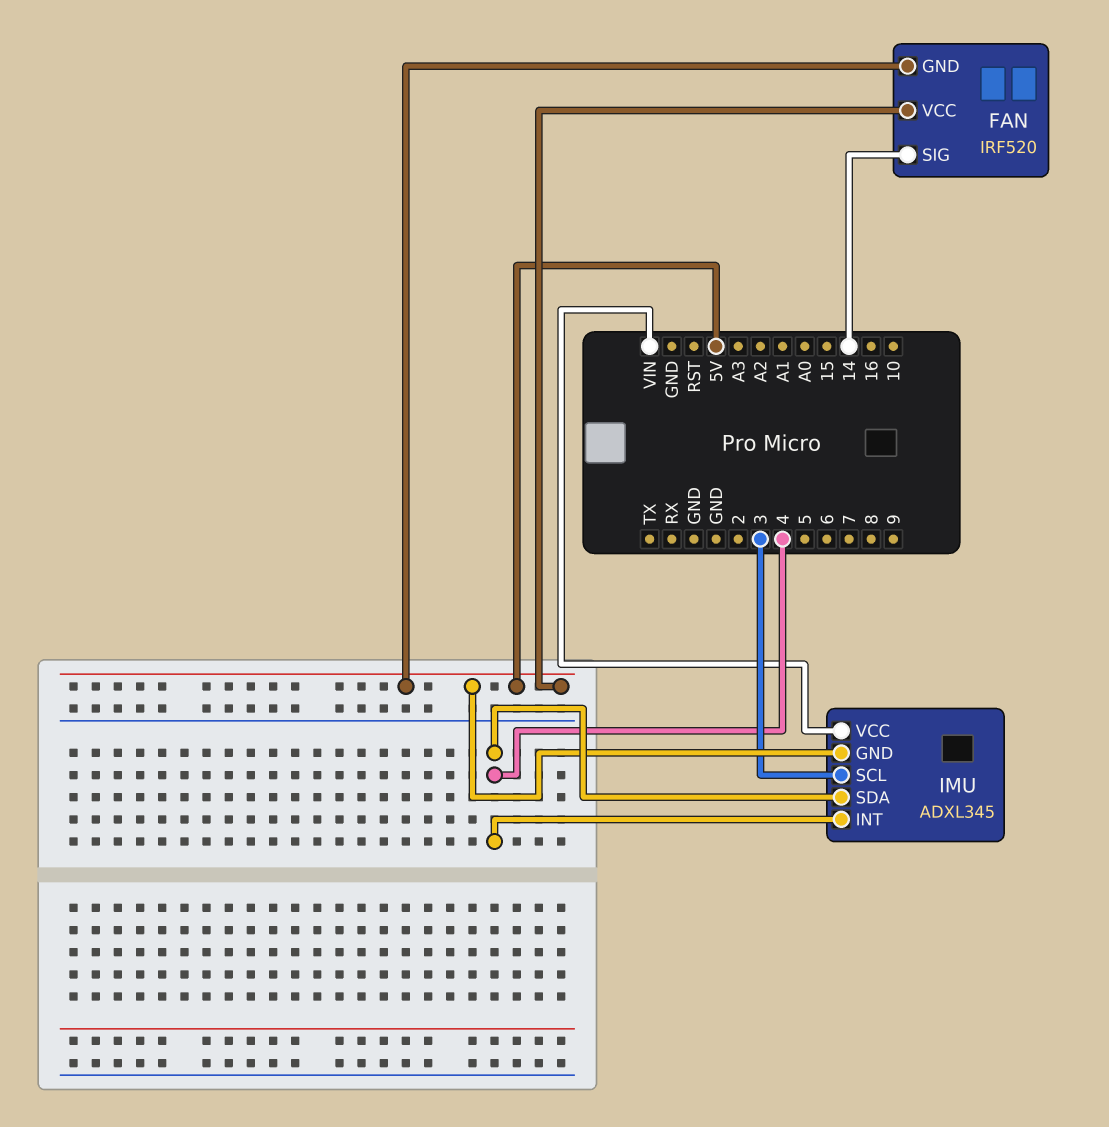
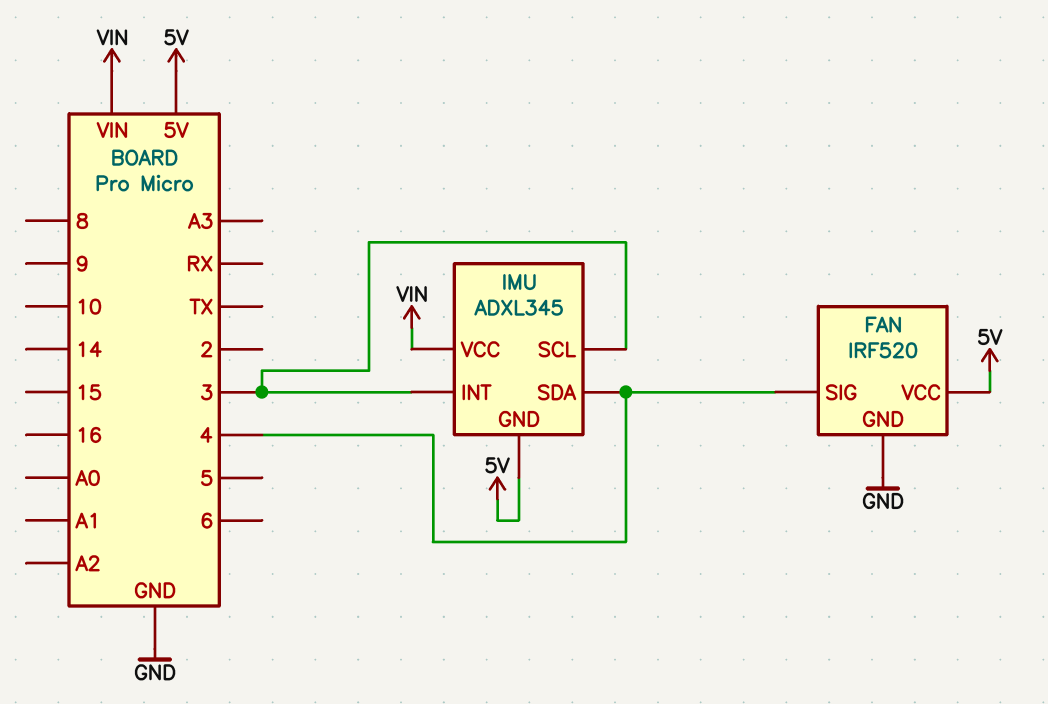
FAN pin GND: 5V -> GND
FAN pin SIG: 14 -> 4
IMU pin INT: 4 -> 3

